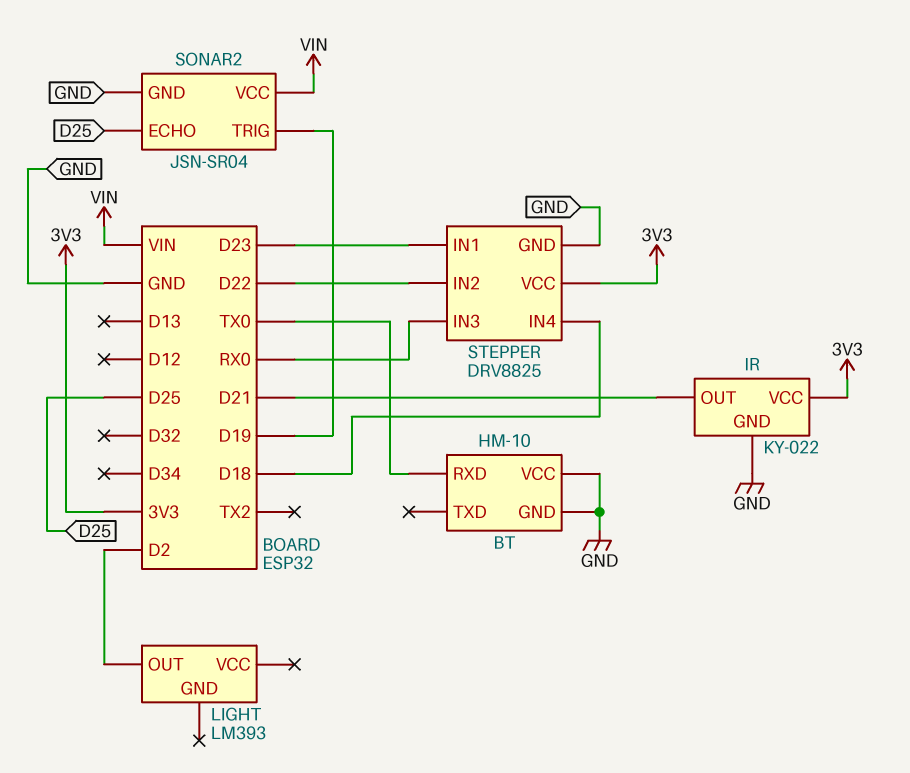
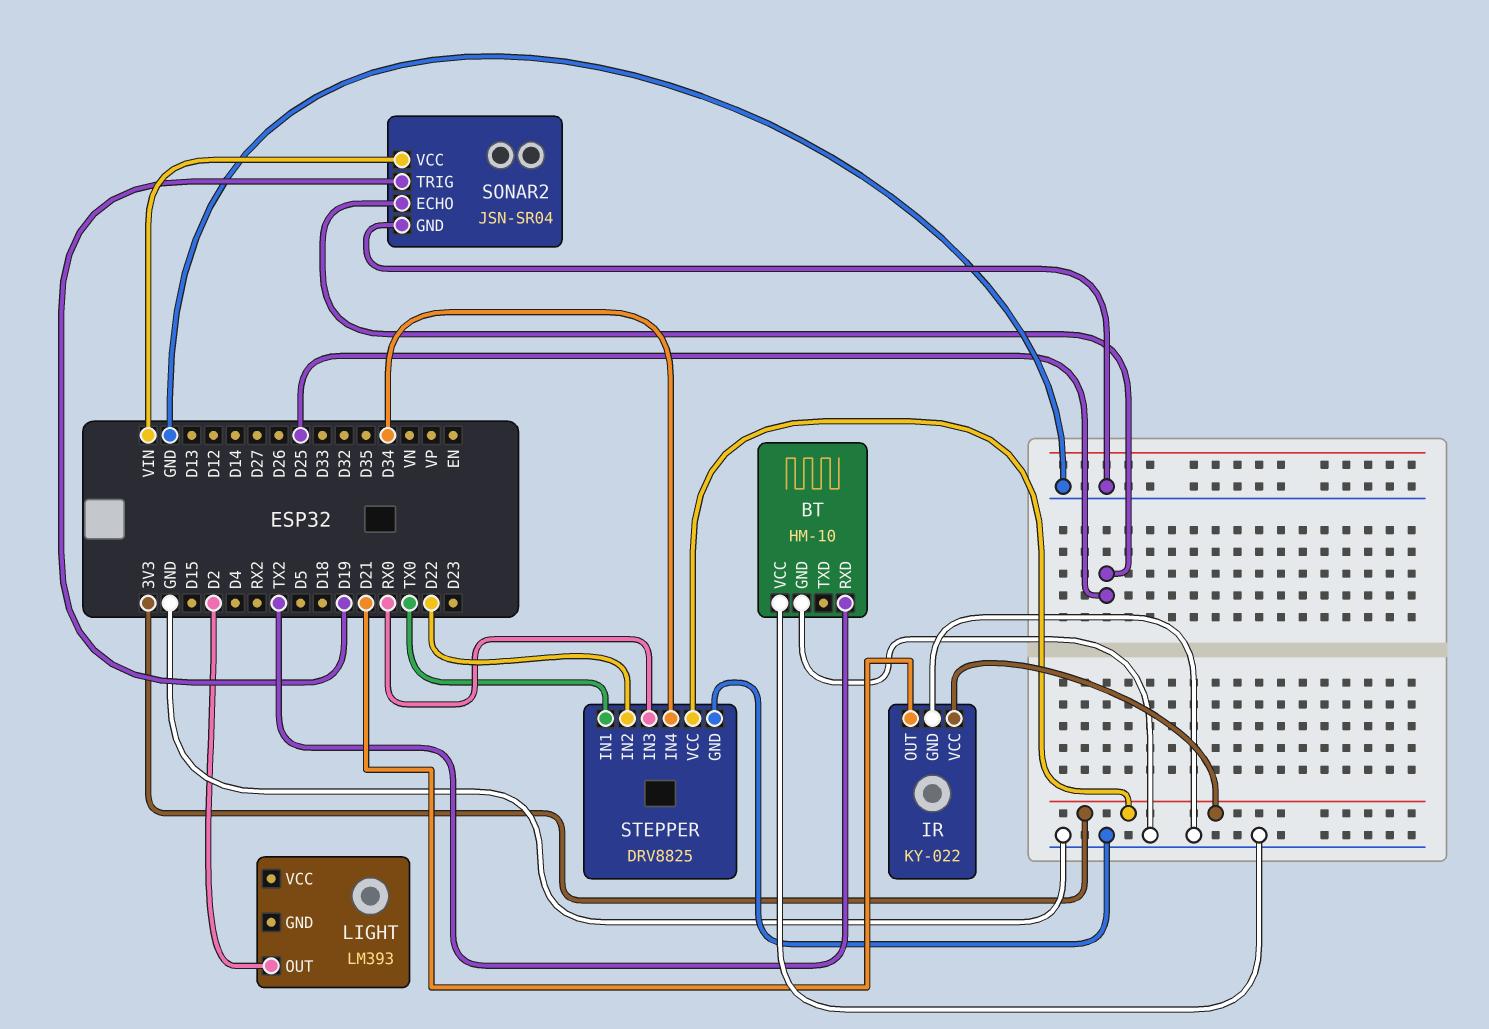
BT pin RXD: TX0 -> TX2
STEPPER pin IN1: D23 -> TX0
STEPPER pin IN4: D18 -> D34

